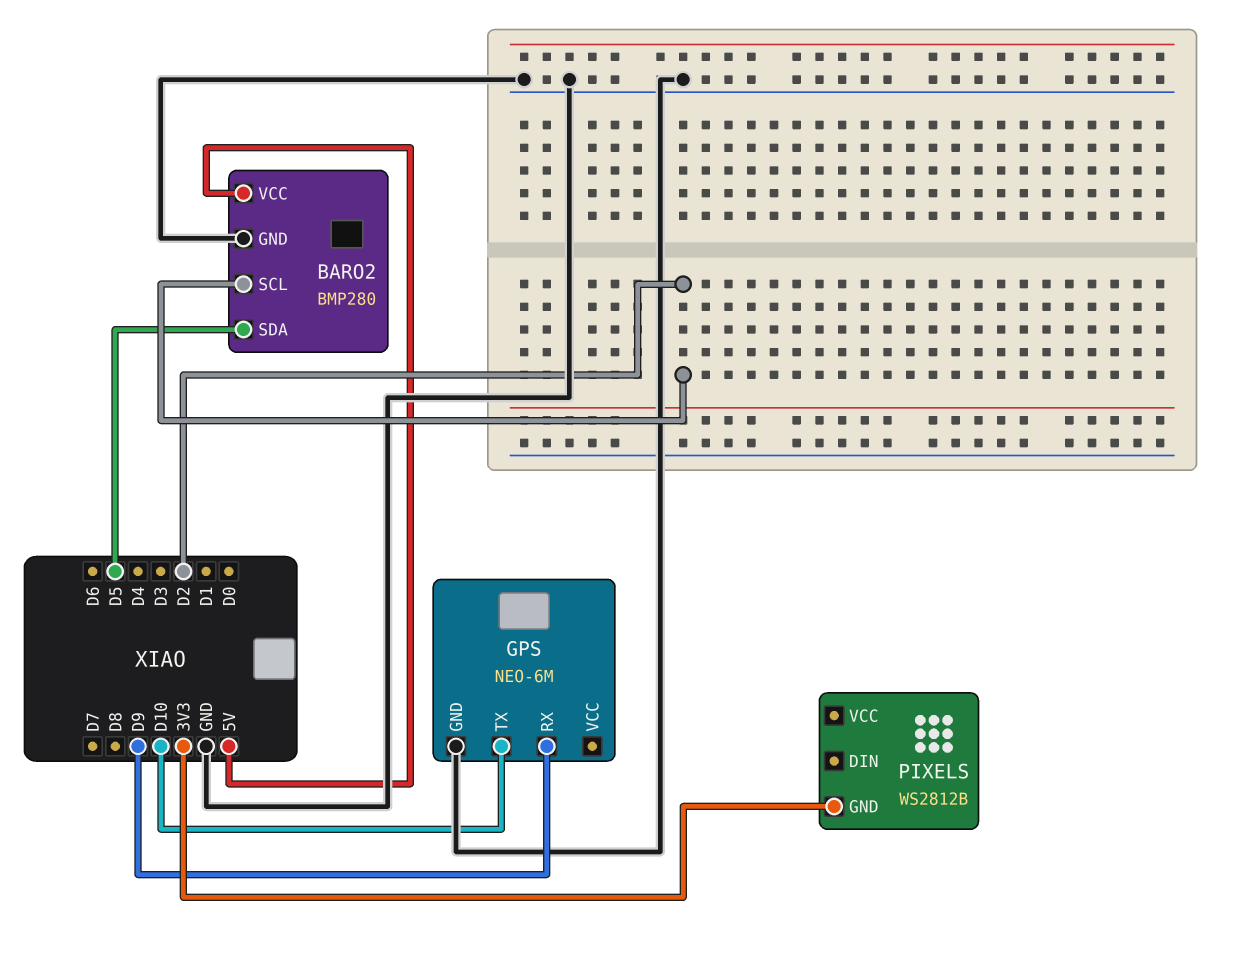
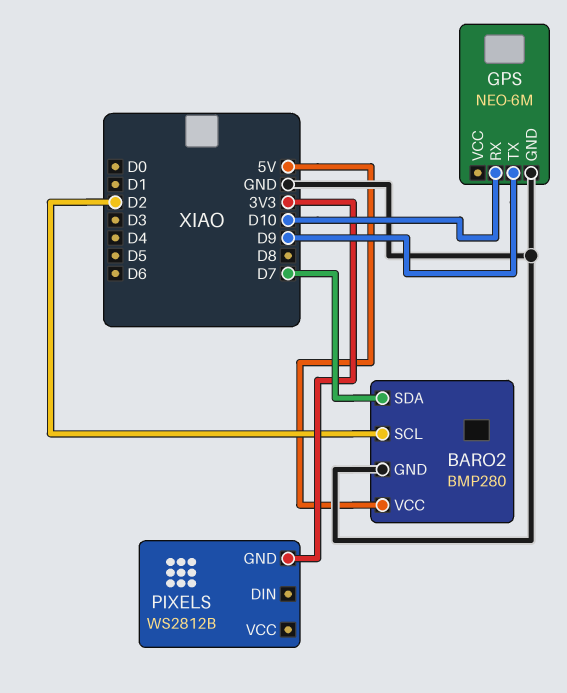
BARO2 pin SDA: D5 -> D7
GPS pin RX: D9 -> D10
GPS pin TX: D10 -> D9

